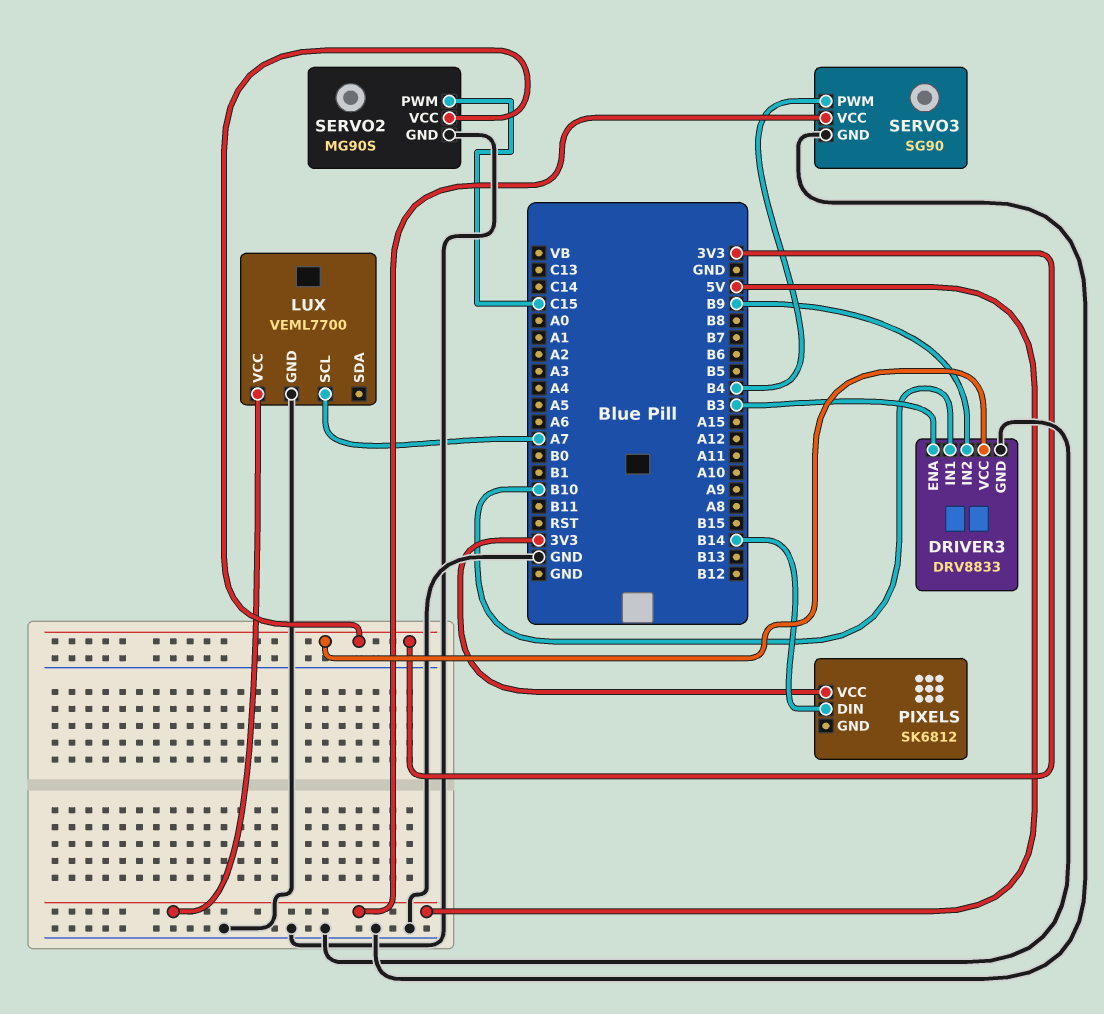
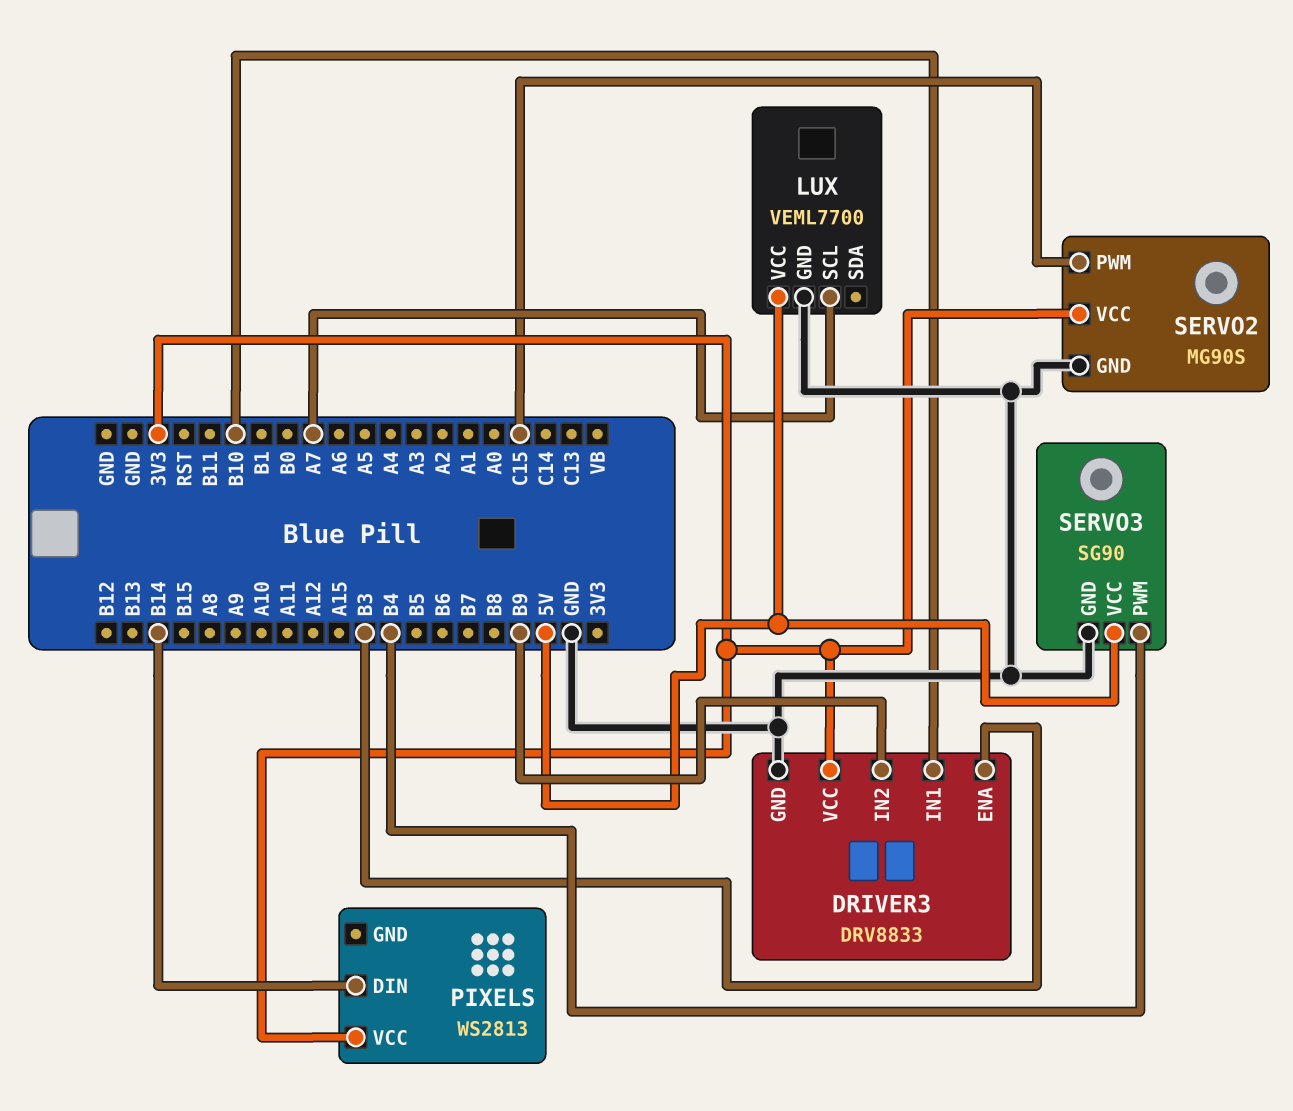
PIXELS: SK6812 -> WS2813

